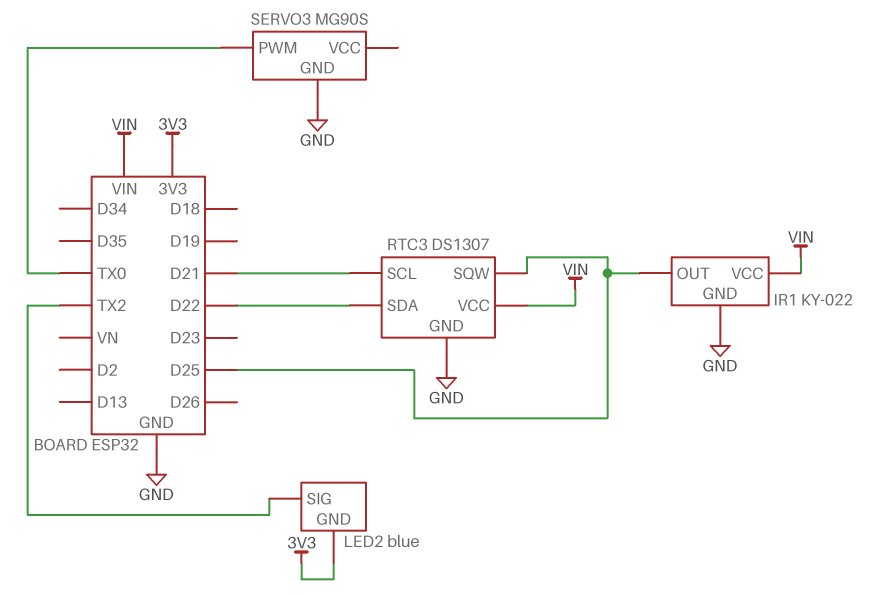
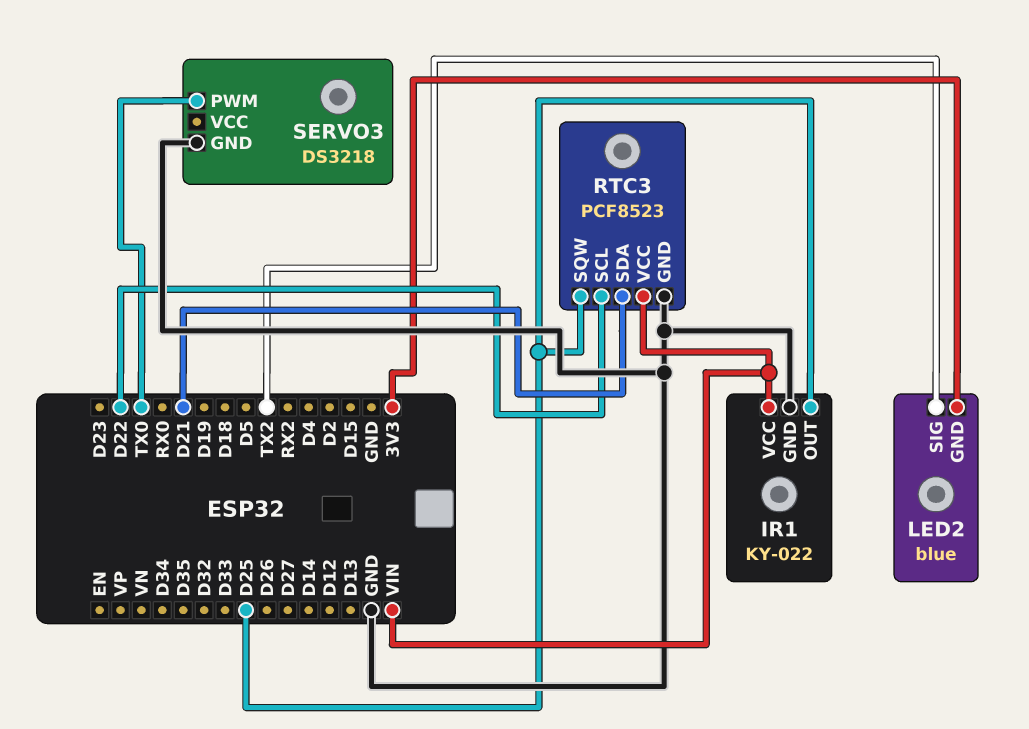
RTC3: DS1307 -> PCF8523
RTC3 pin SCL: D21 -> D22
RTC3 pin SDA: D22 -> D21
SERVO3: MG90S -> DS3218

